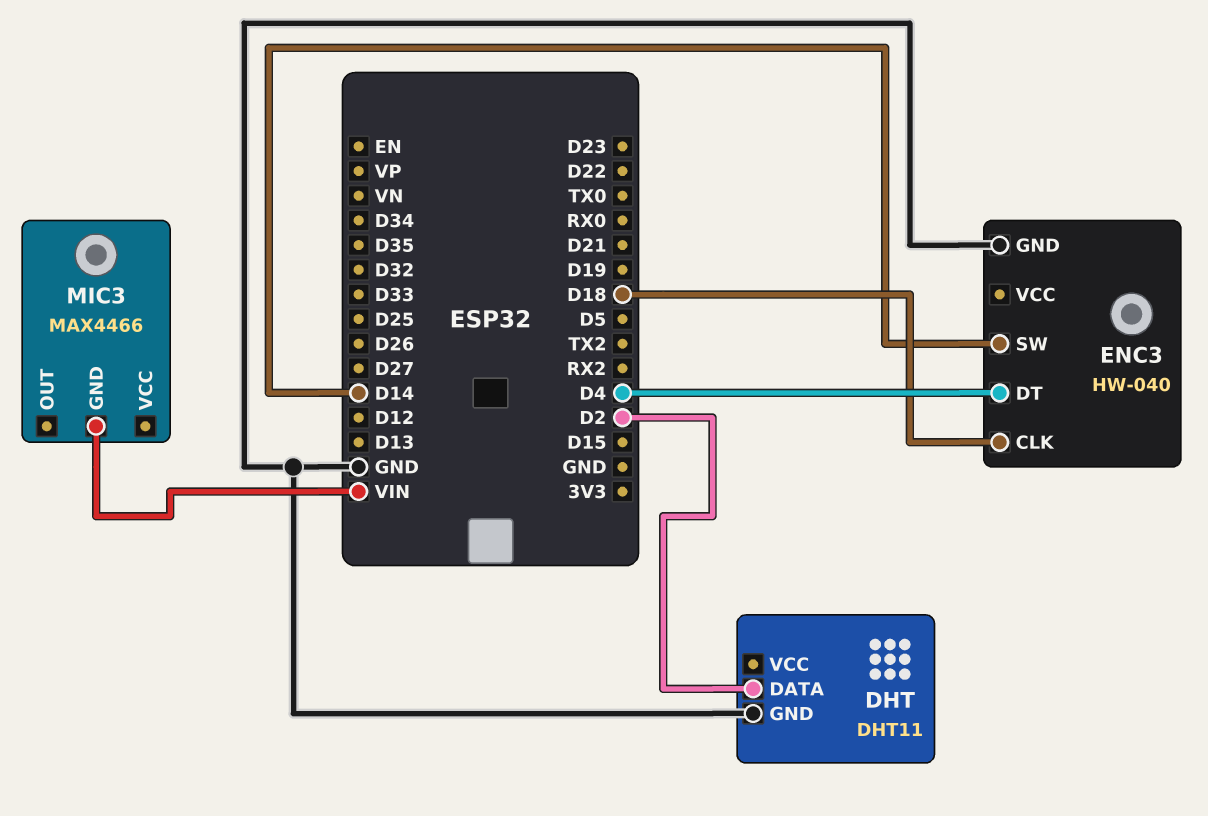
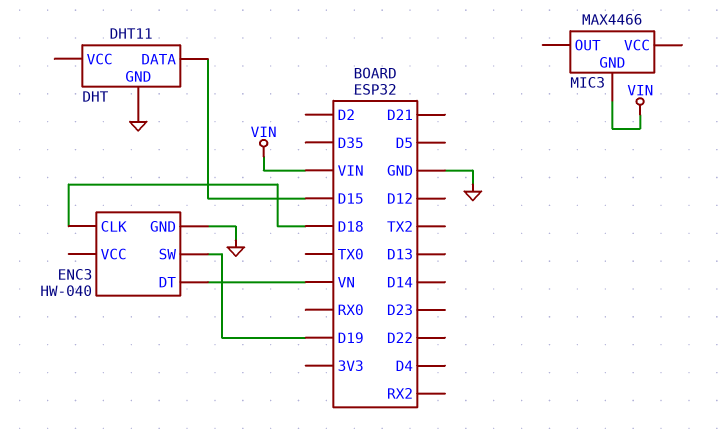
DHT pin DATA: D2 -> D15
ENC3 pin DT: D4 -> VN
ENC3 pin SW: D14 -> D19

